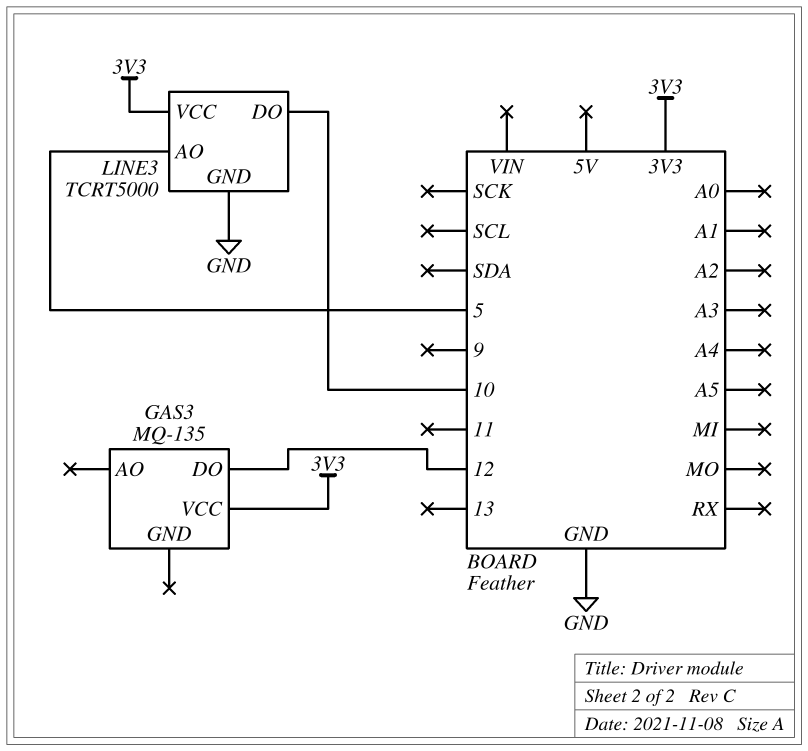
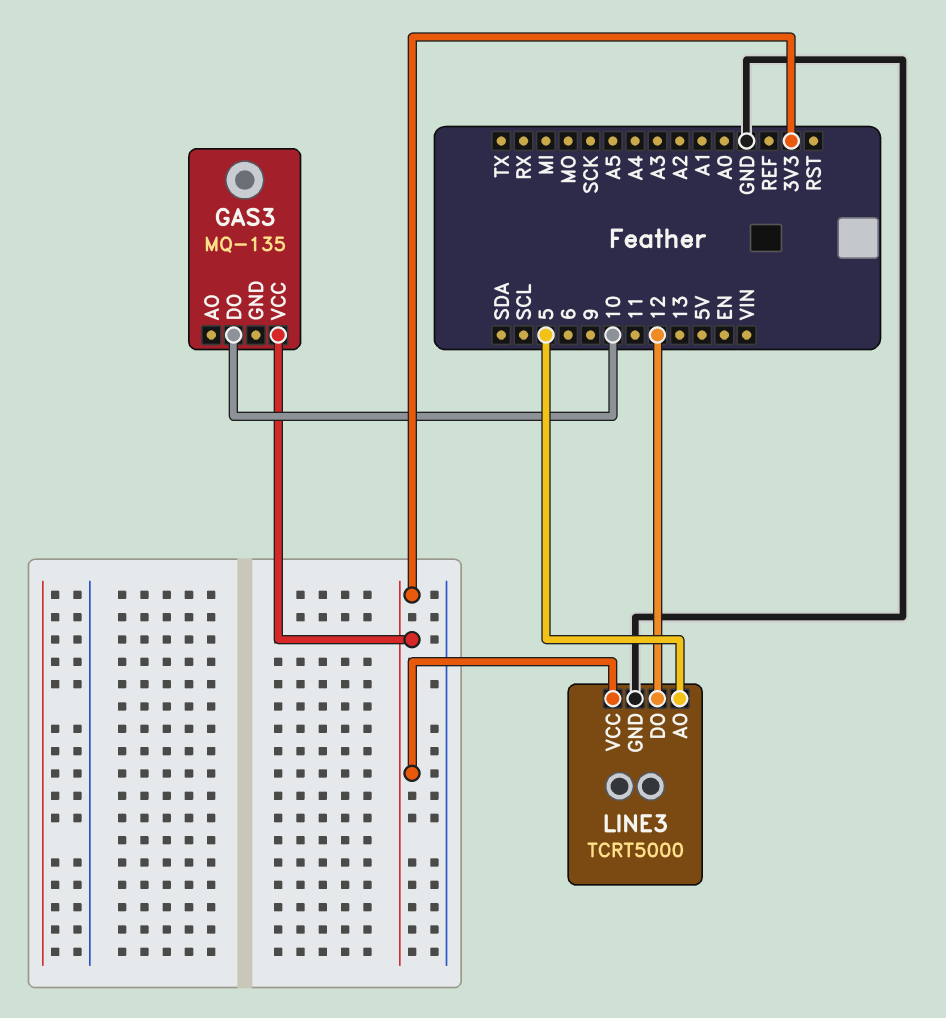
GAS3 pin DO: 12 -> 10
LINE3 pin DO: 10 -> 12

